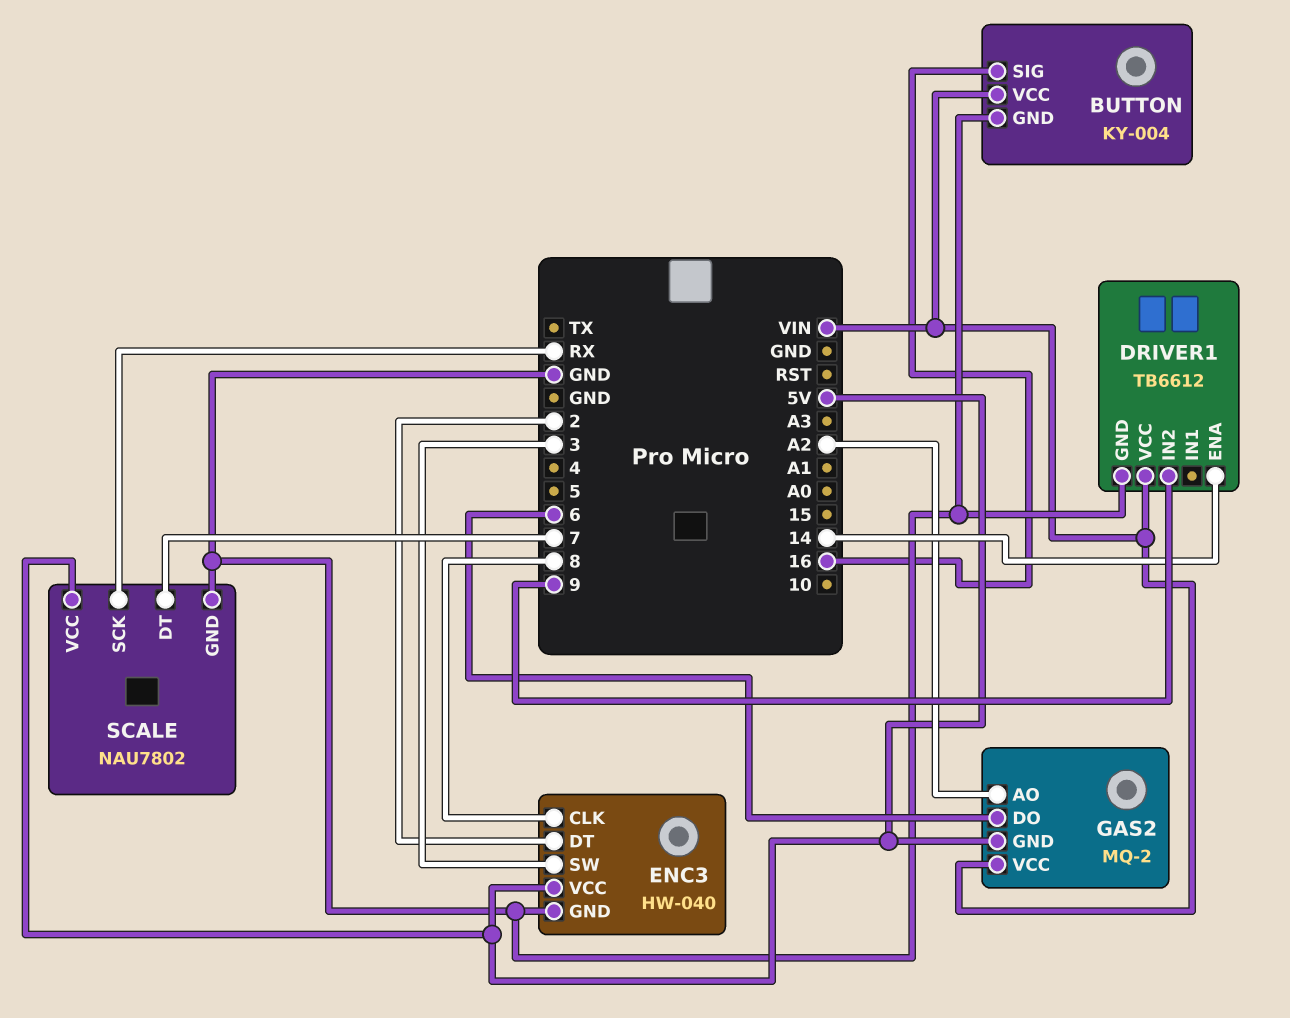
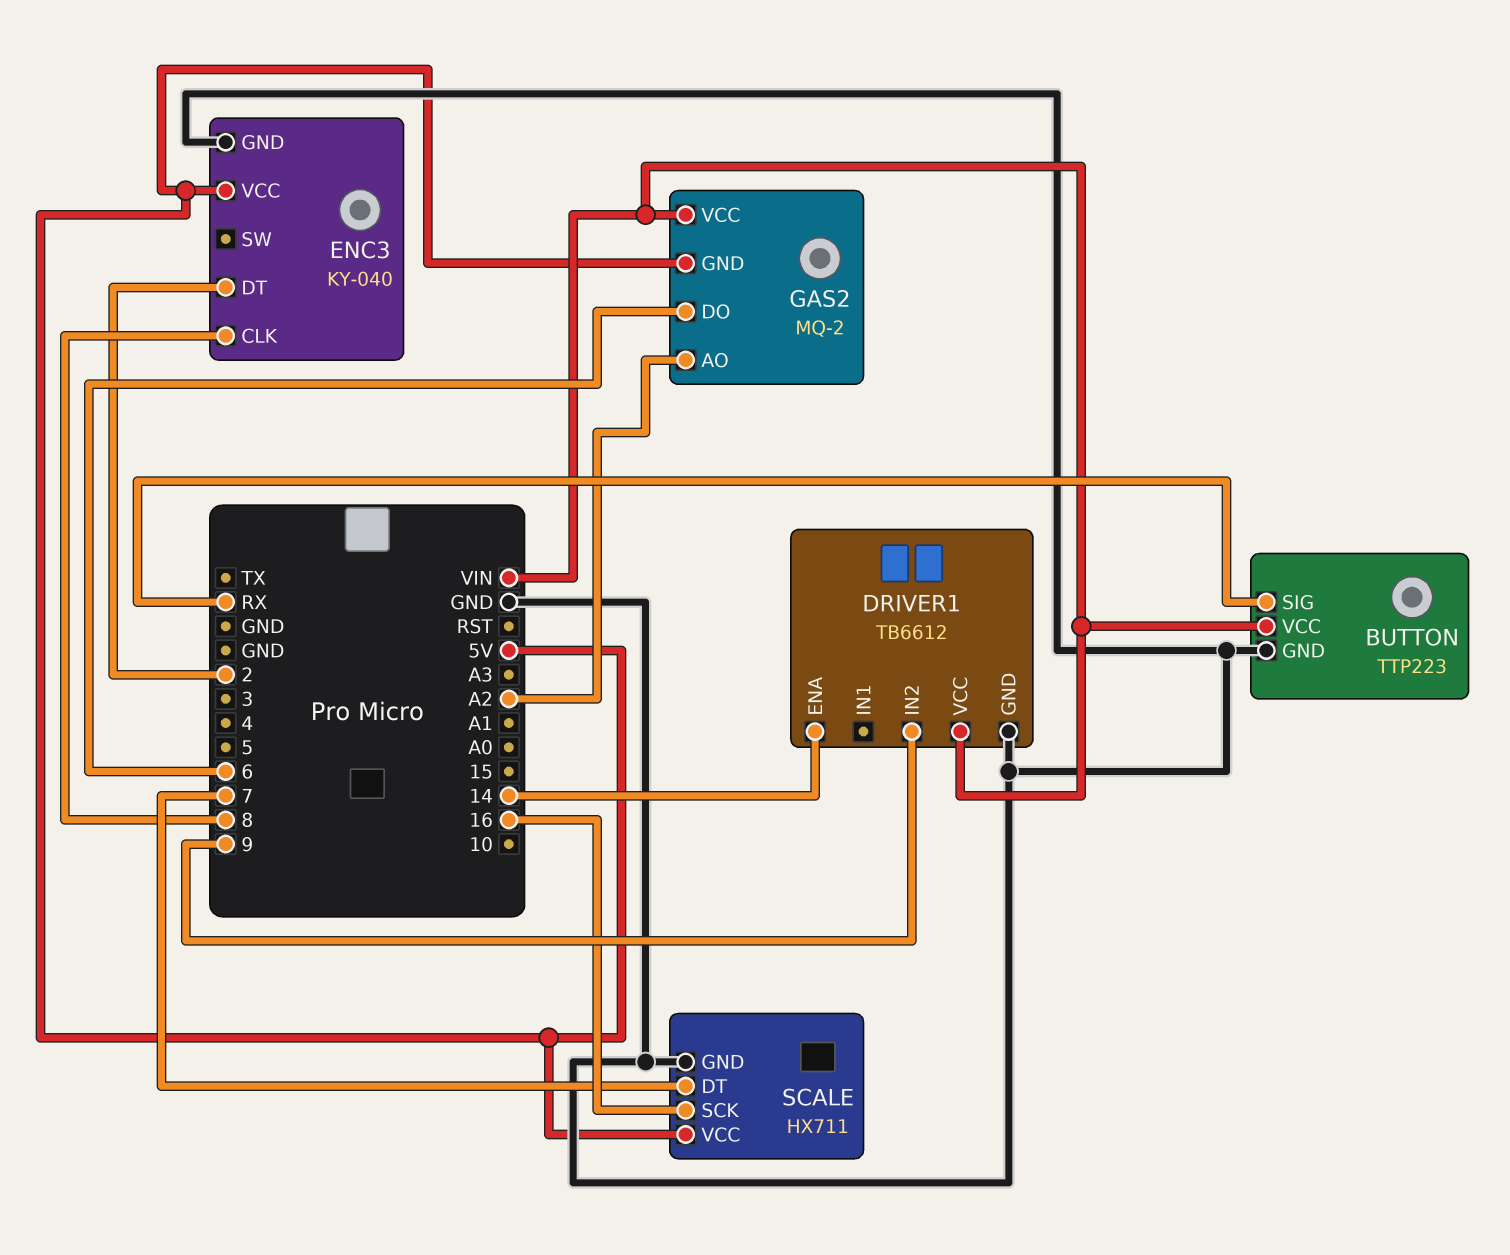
BUTTON: KY-004 -> TTP223
BUTTON pin SIG: 16 -> RX
ENC3: HW-040 -> KY-040
ENC3 pin SW: 3 -> none
SCALE: NAU7802 -> HX711
SCALE pin SCK: RX -> 16

